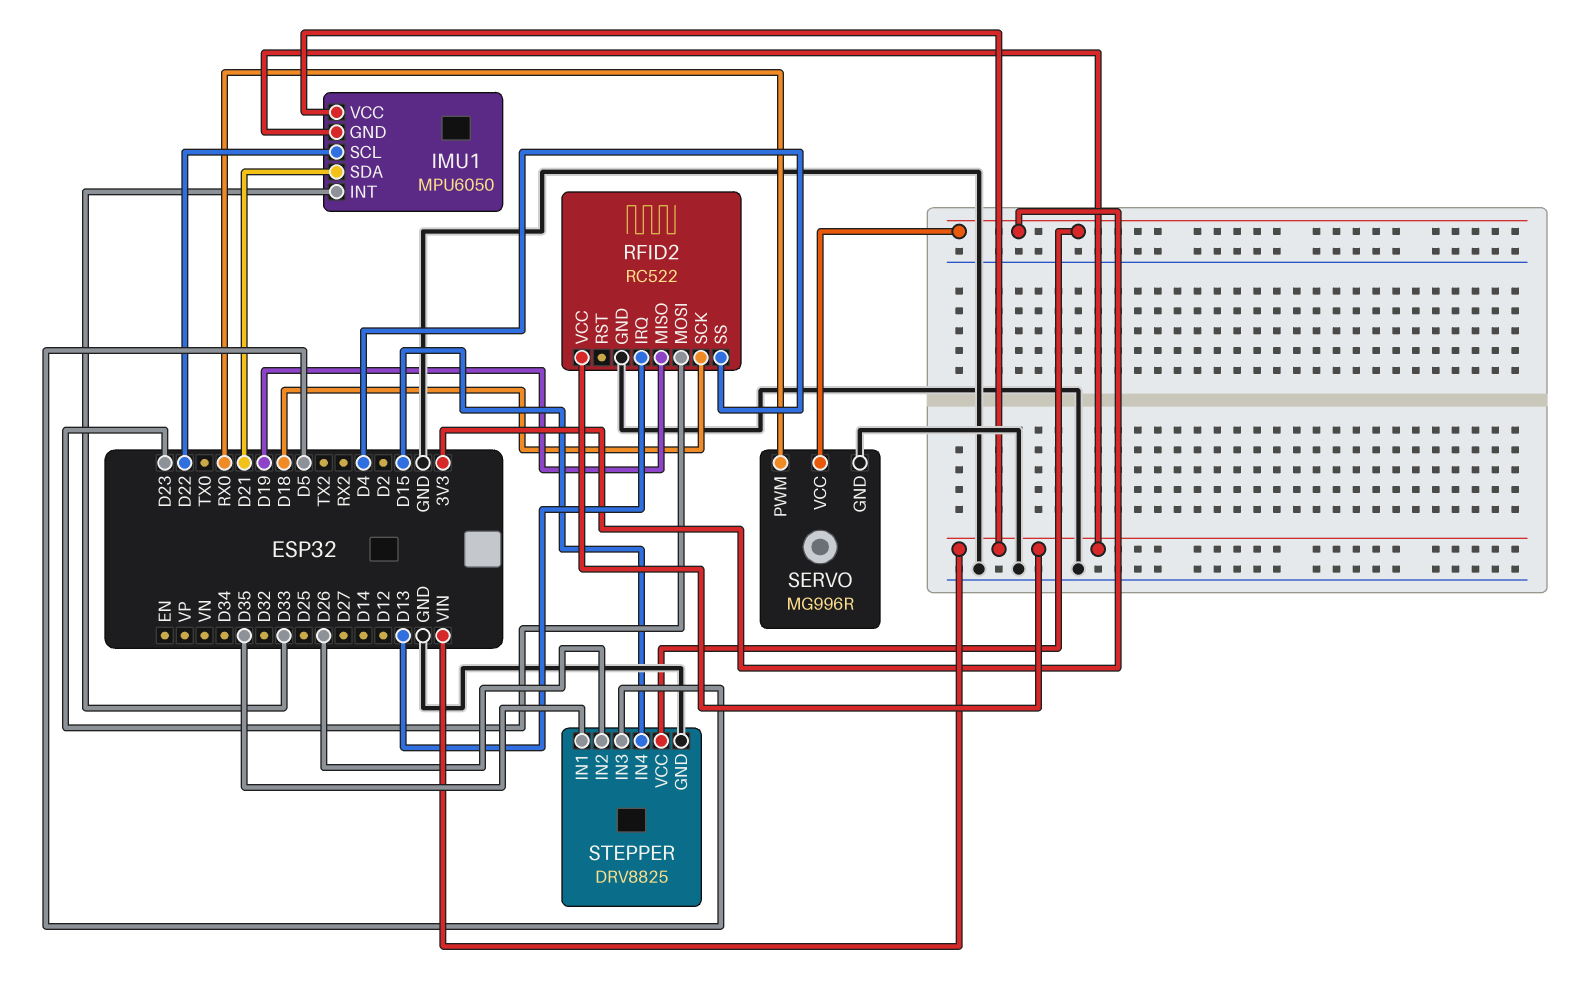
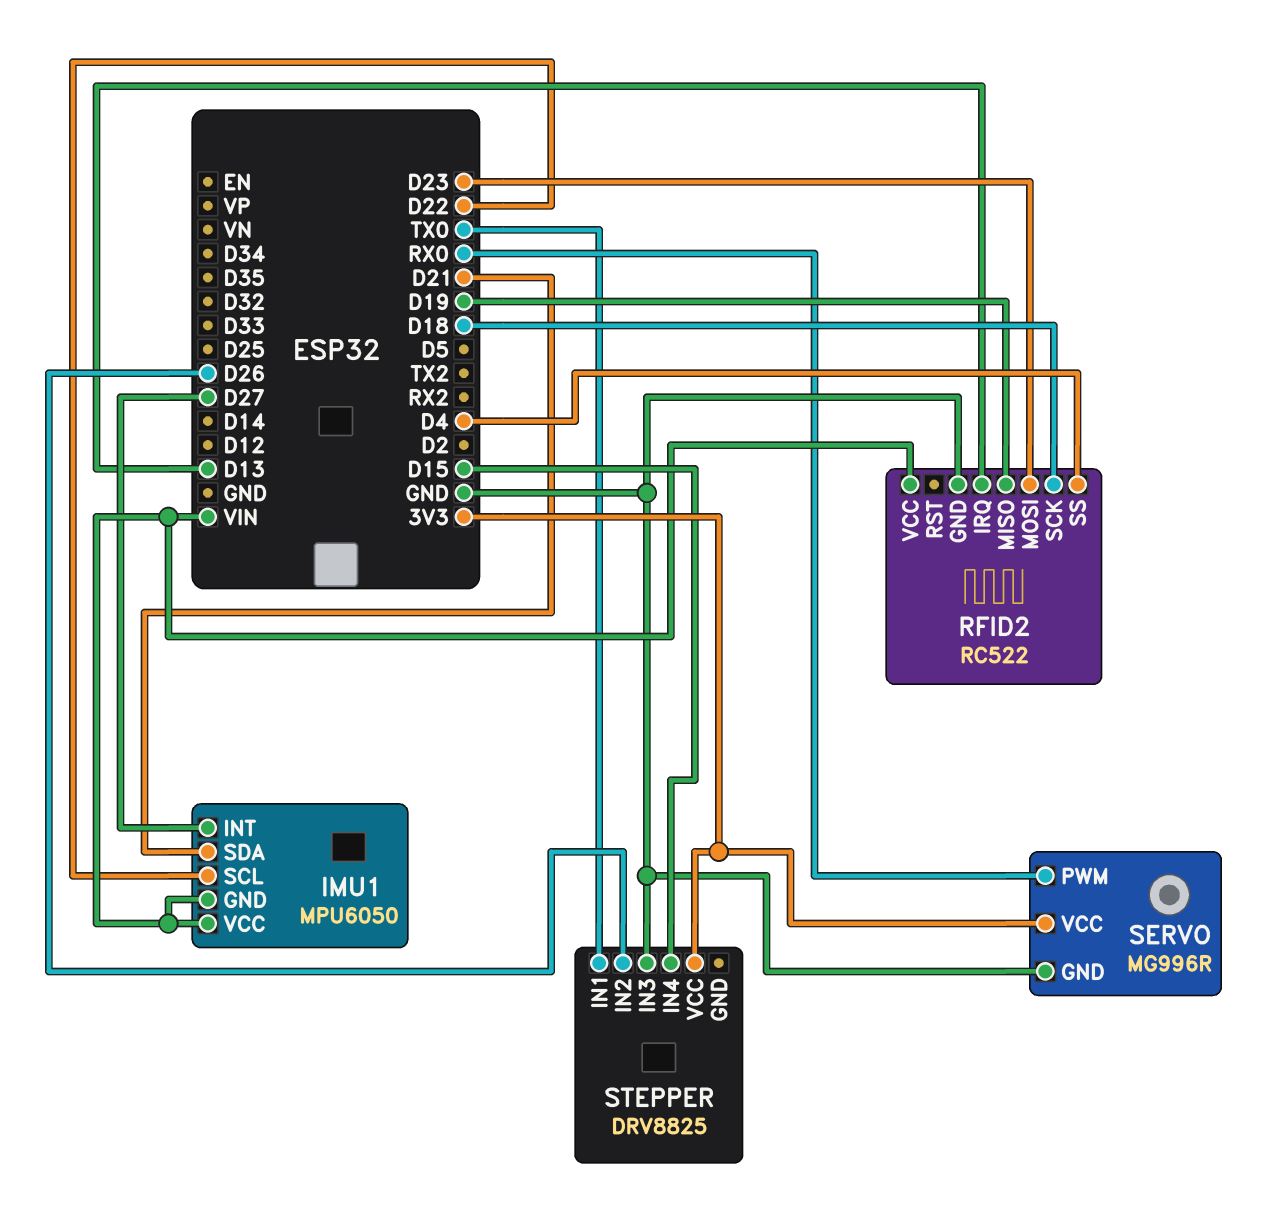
IMU1 pin INT: D33 -> D27
STEPPER pin GND: GND -> none
STEPPER pin IN1: D35 -> TX0
STEPPER pin IN3: D5 -> GND

